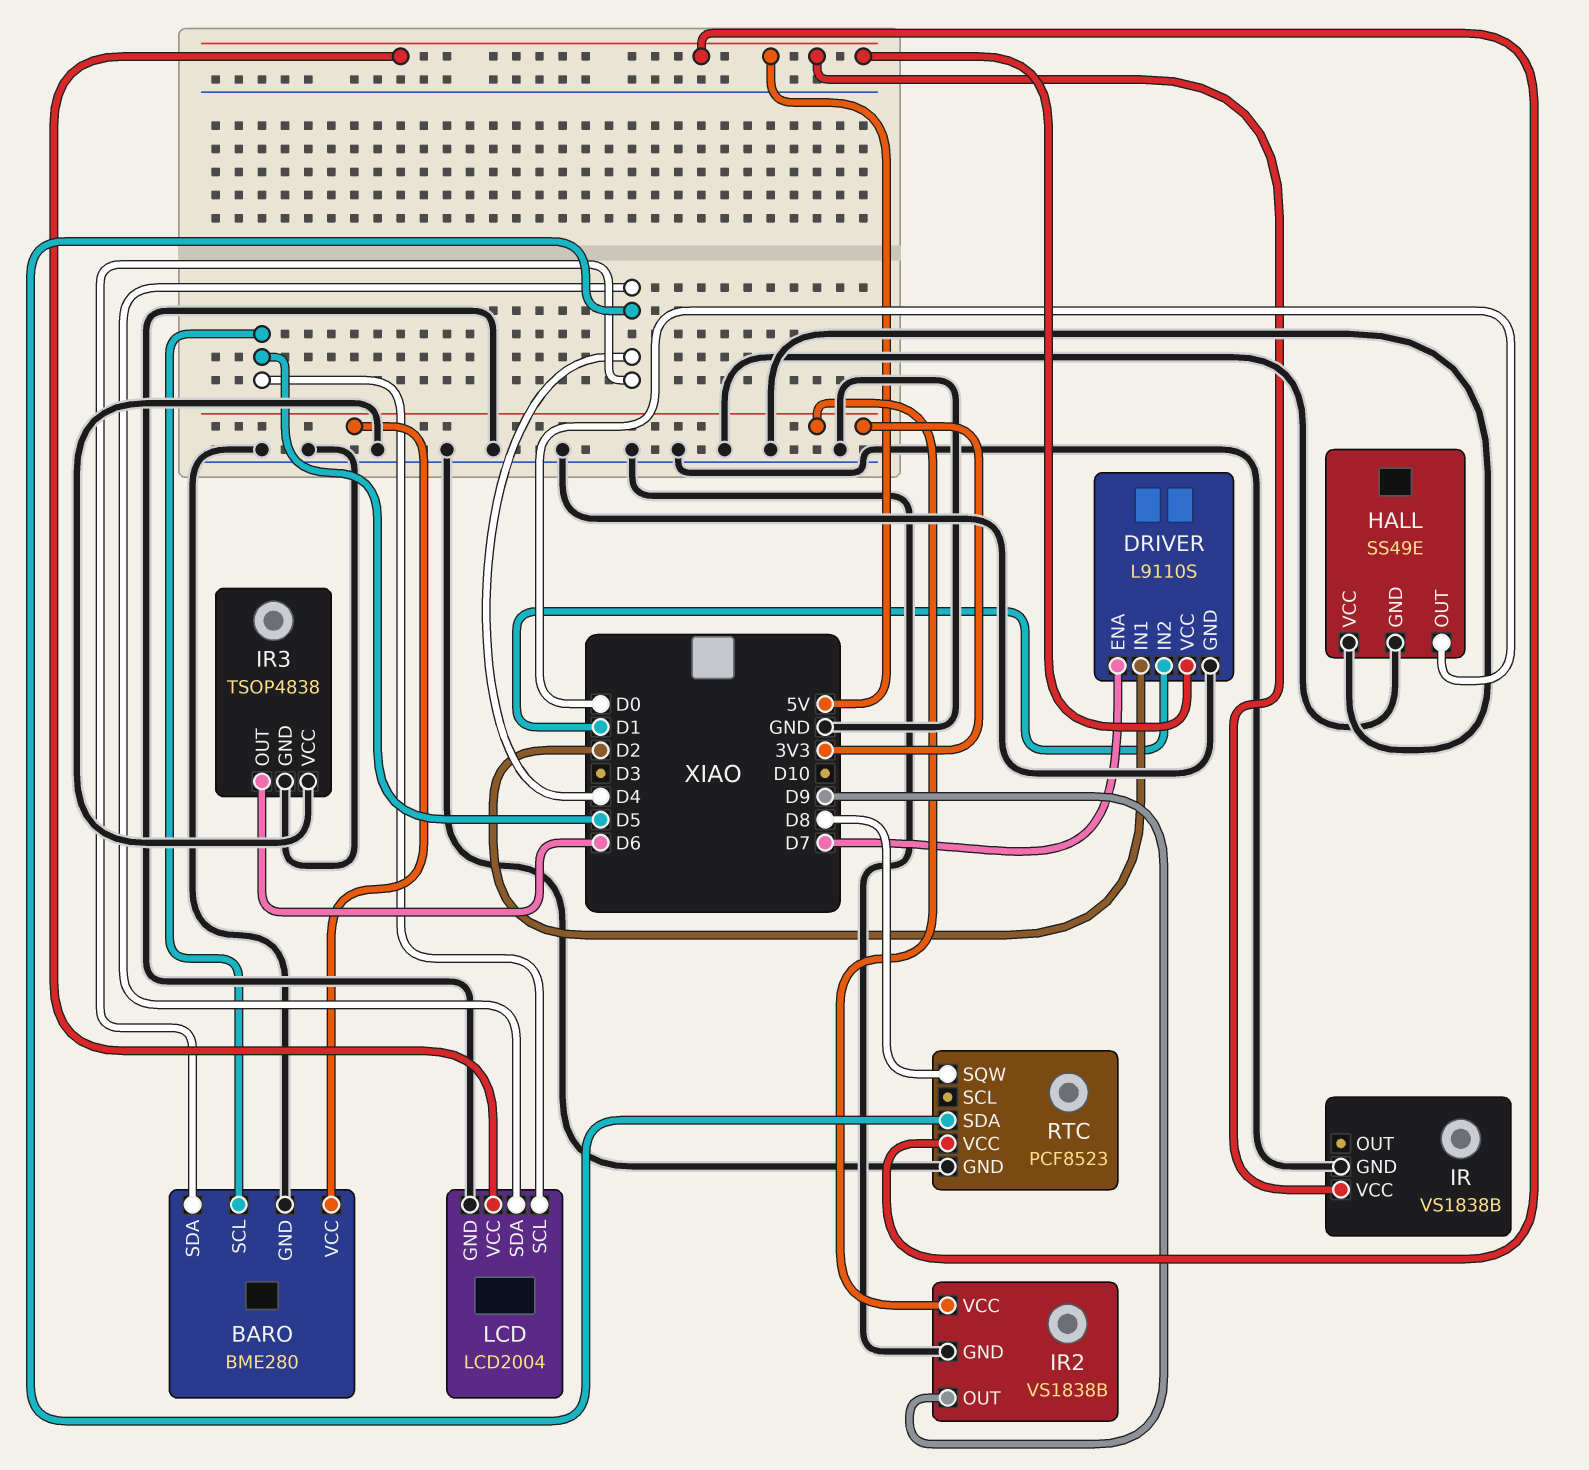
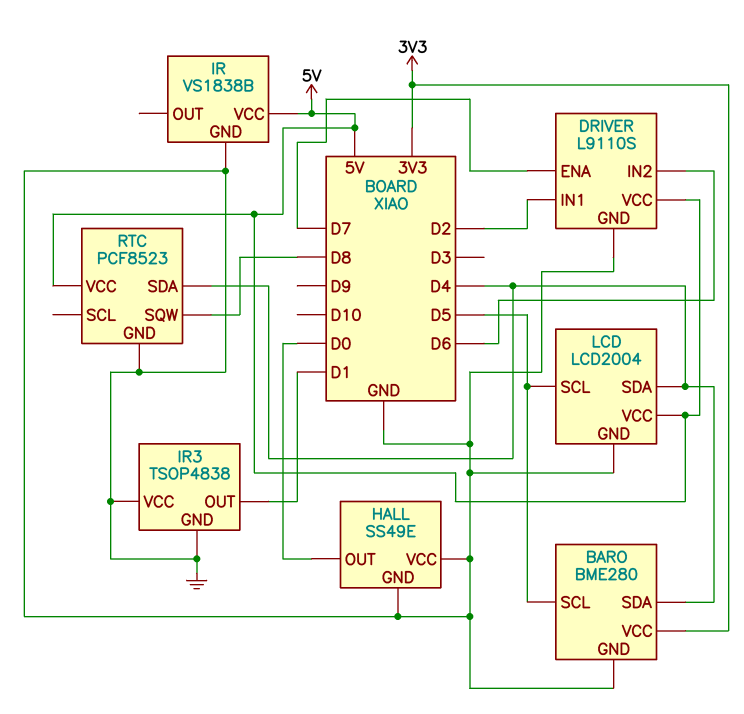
DRIVER pin IN2: D1 -> D6
IR2: VS1838B -> none
IR2 pin GND: GND -> none
IR2 pin OUT: D9 -> none
IR2 pin VCC: 3V3 -> none
IR3 pin OUT: D6 -> D1

